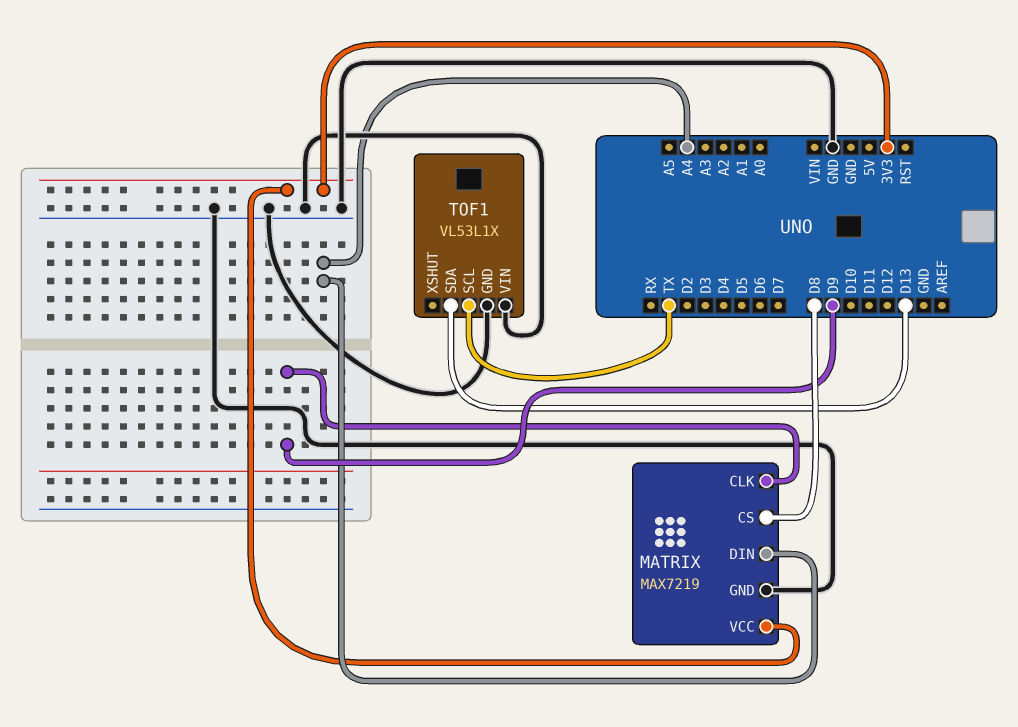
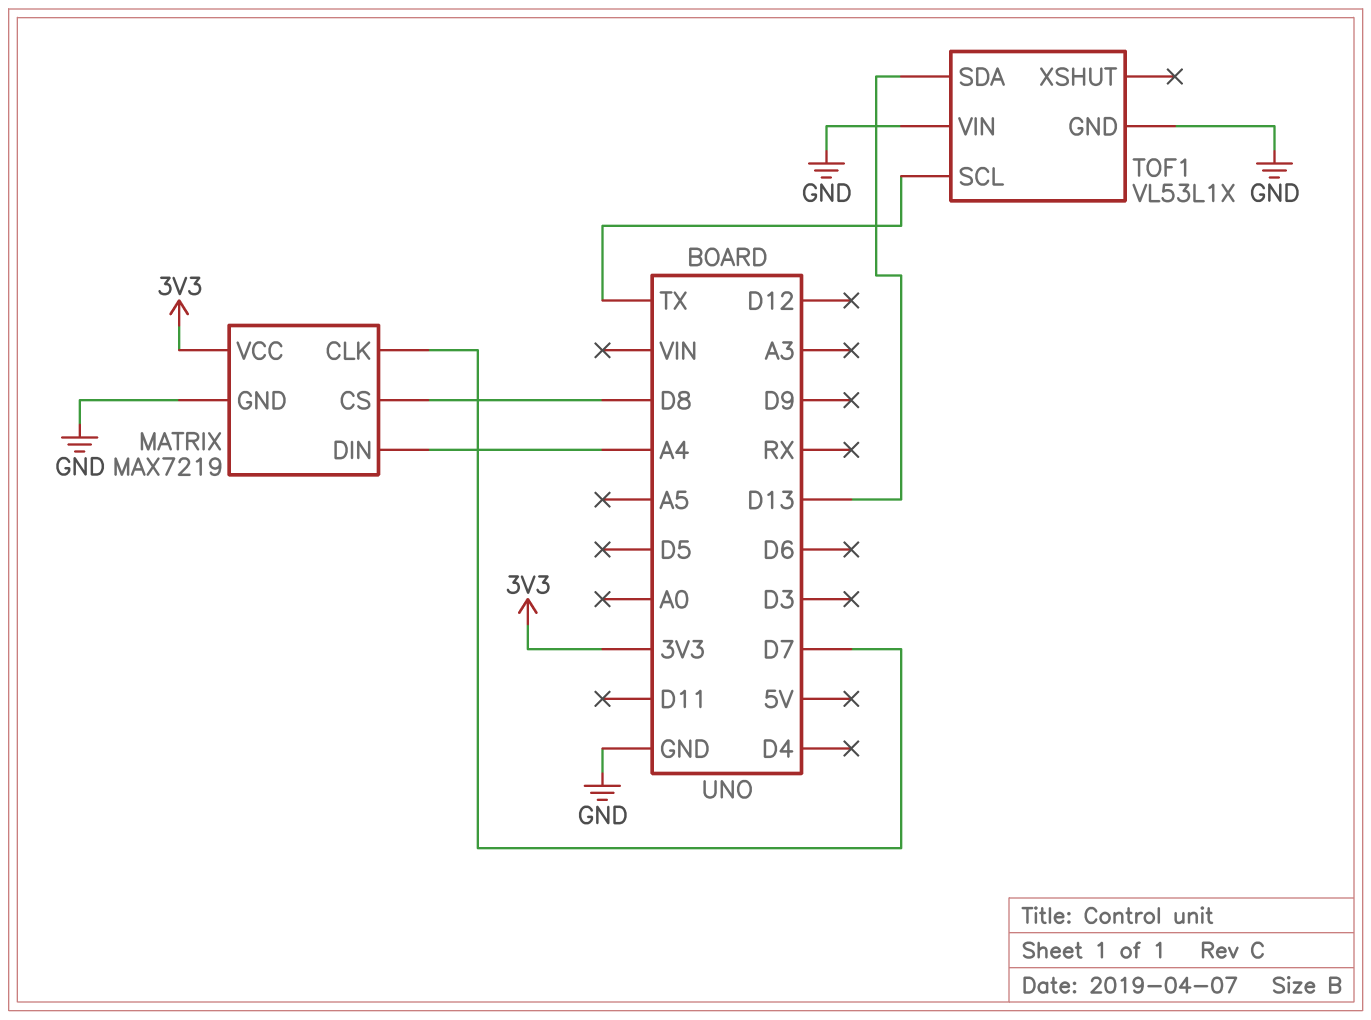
MATRIX pin CLK: D9 -> D7

